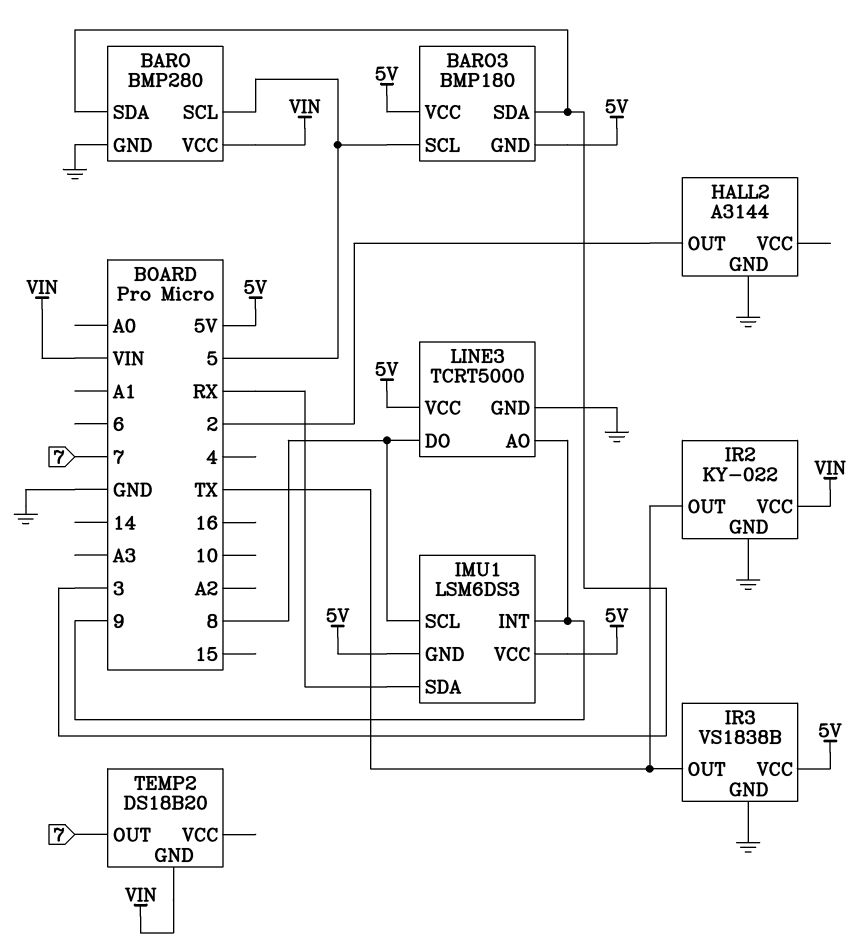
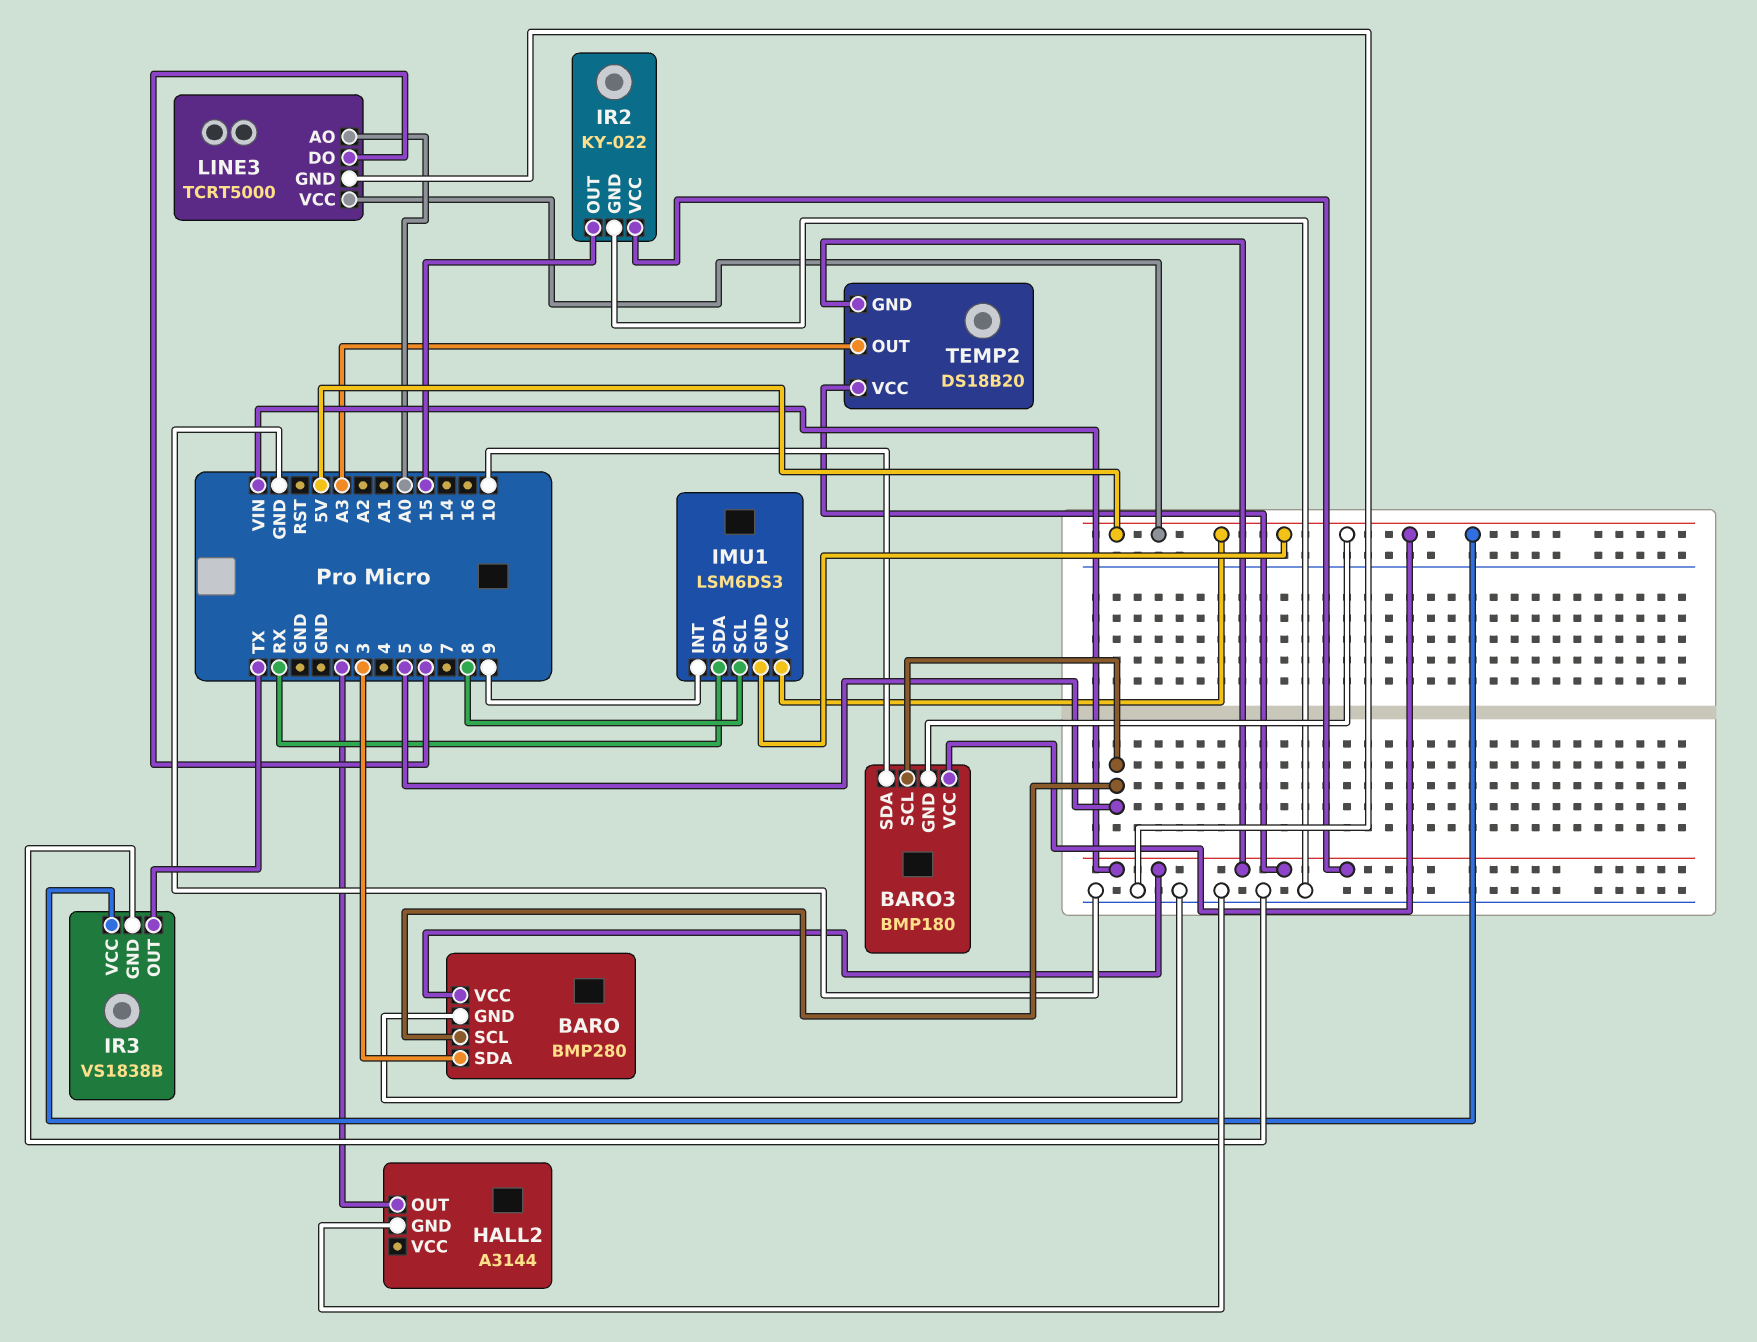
BARO3 pin SDA: 3 -> 10
IR2 pin OUT: TX -> 15
LINE3 pin AO: 9 -> A0
LINE3 pin DO: 8 -> 6
TEMP2 pin OUT: 7 -> A3
TEMP2 pin VCC: none -> VIN

